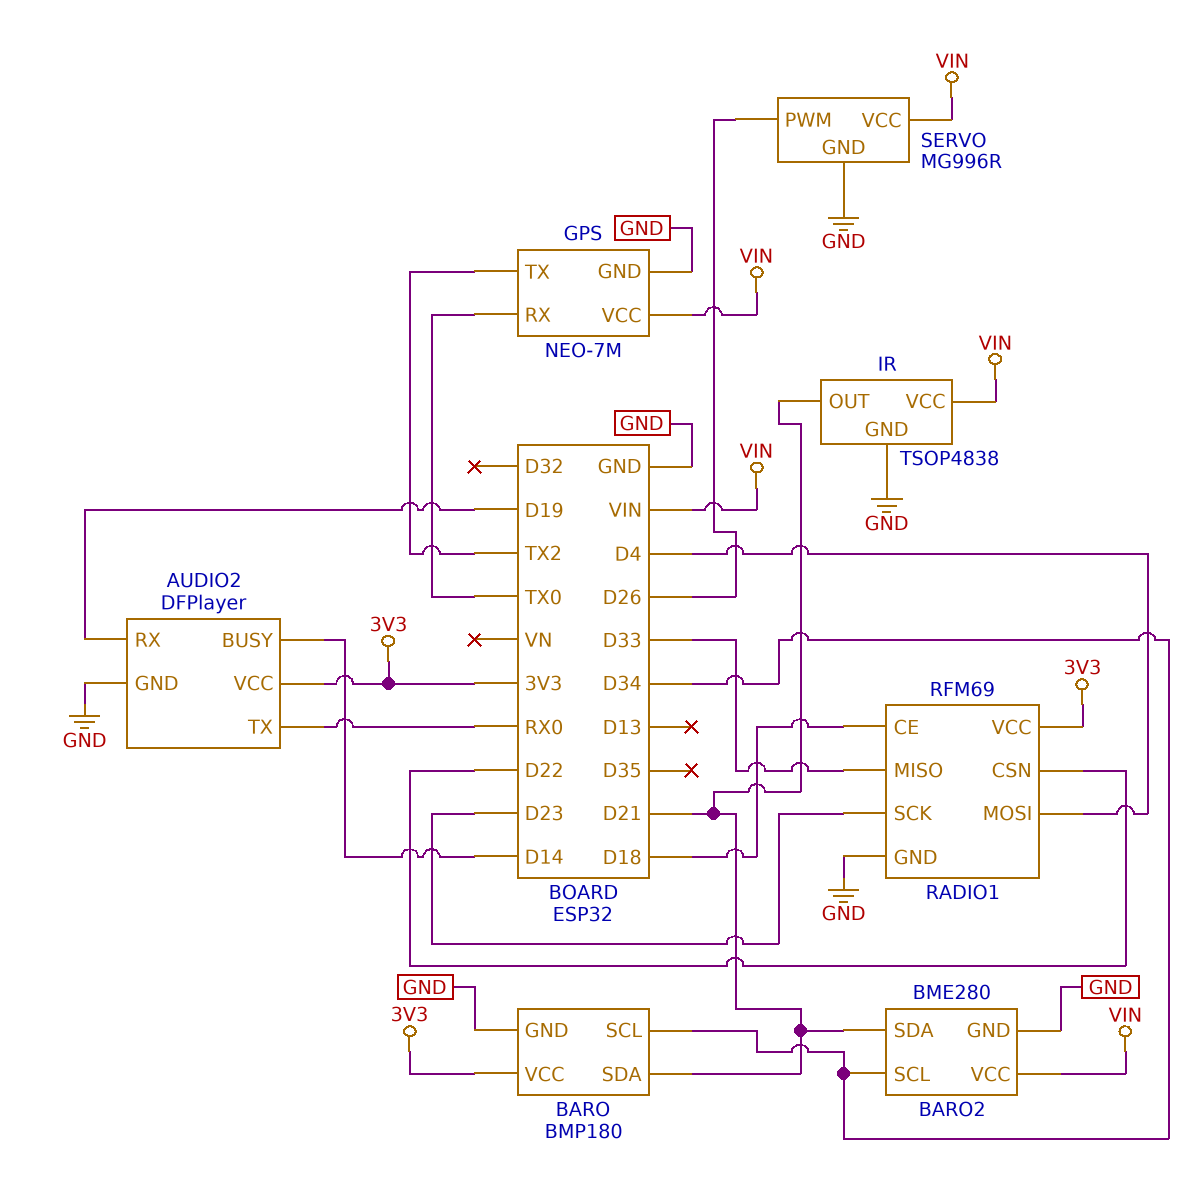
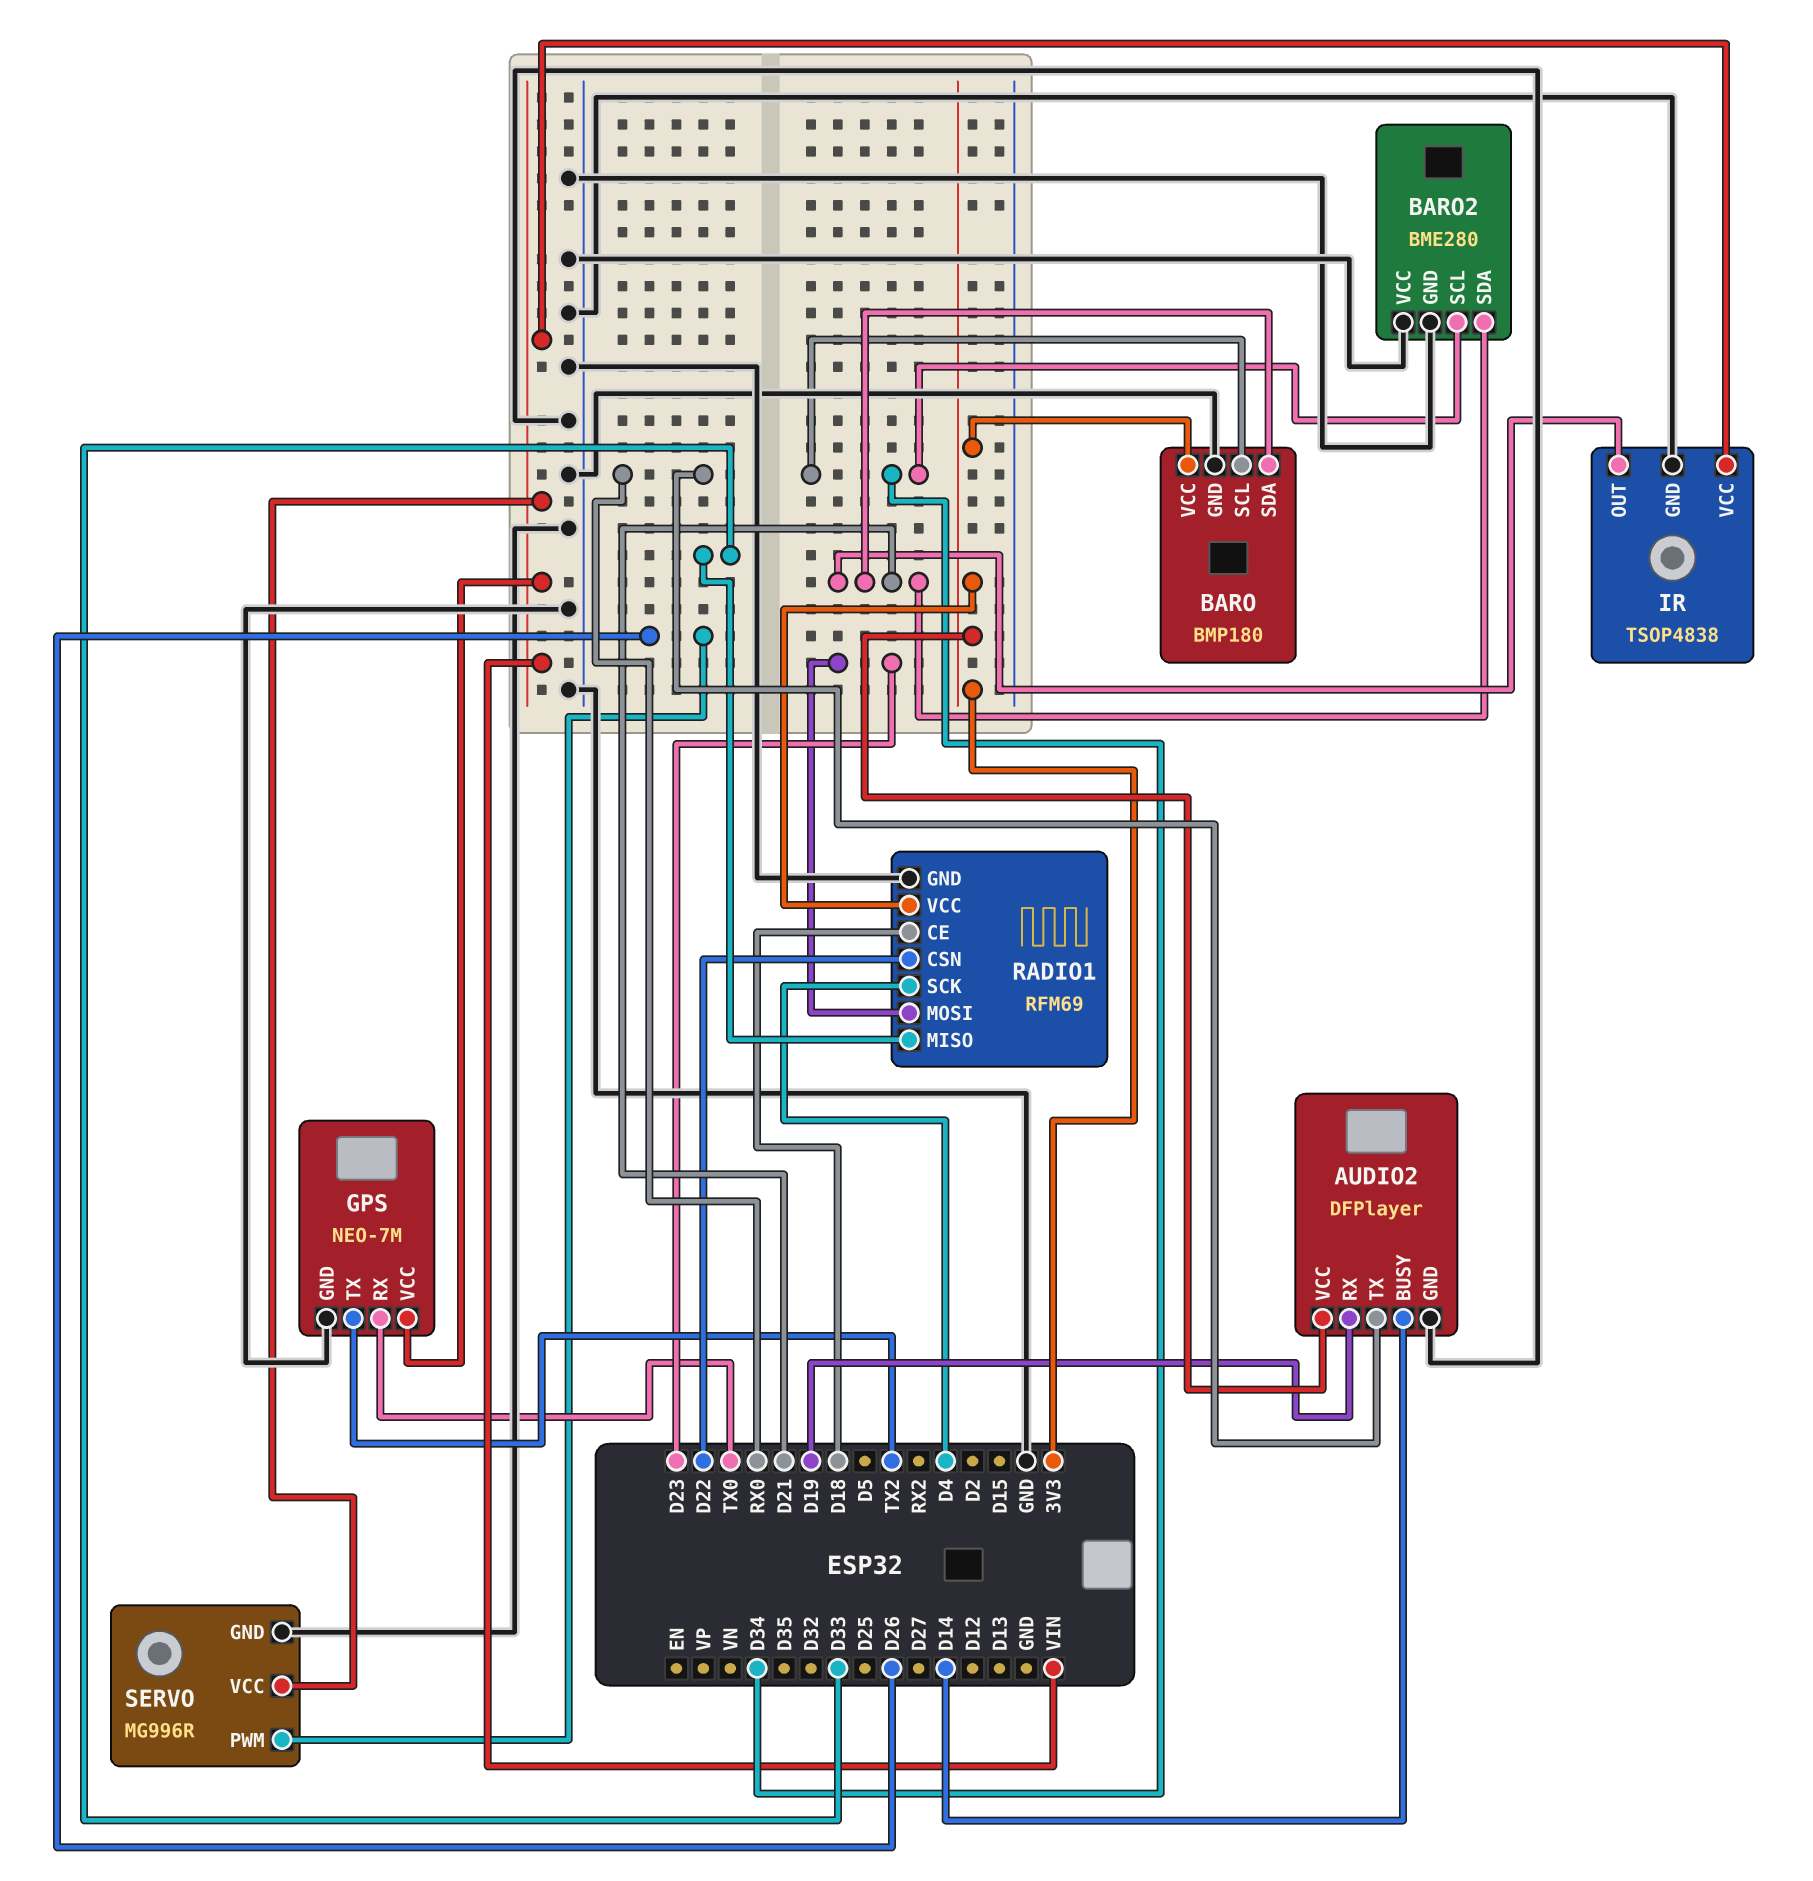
BARO2 pin VCC: VIN -> GND
RADIO1 pin MOSI: D4 -> D23
RADIO1 pin SCK: D23 -> D4

